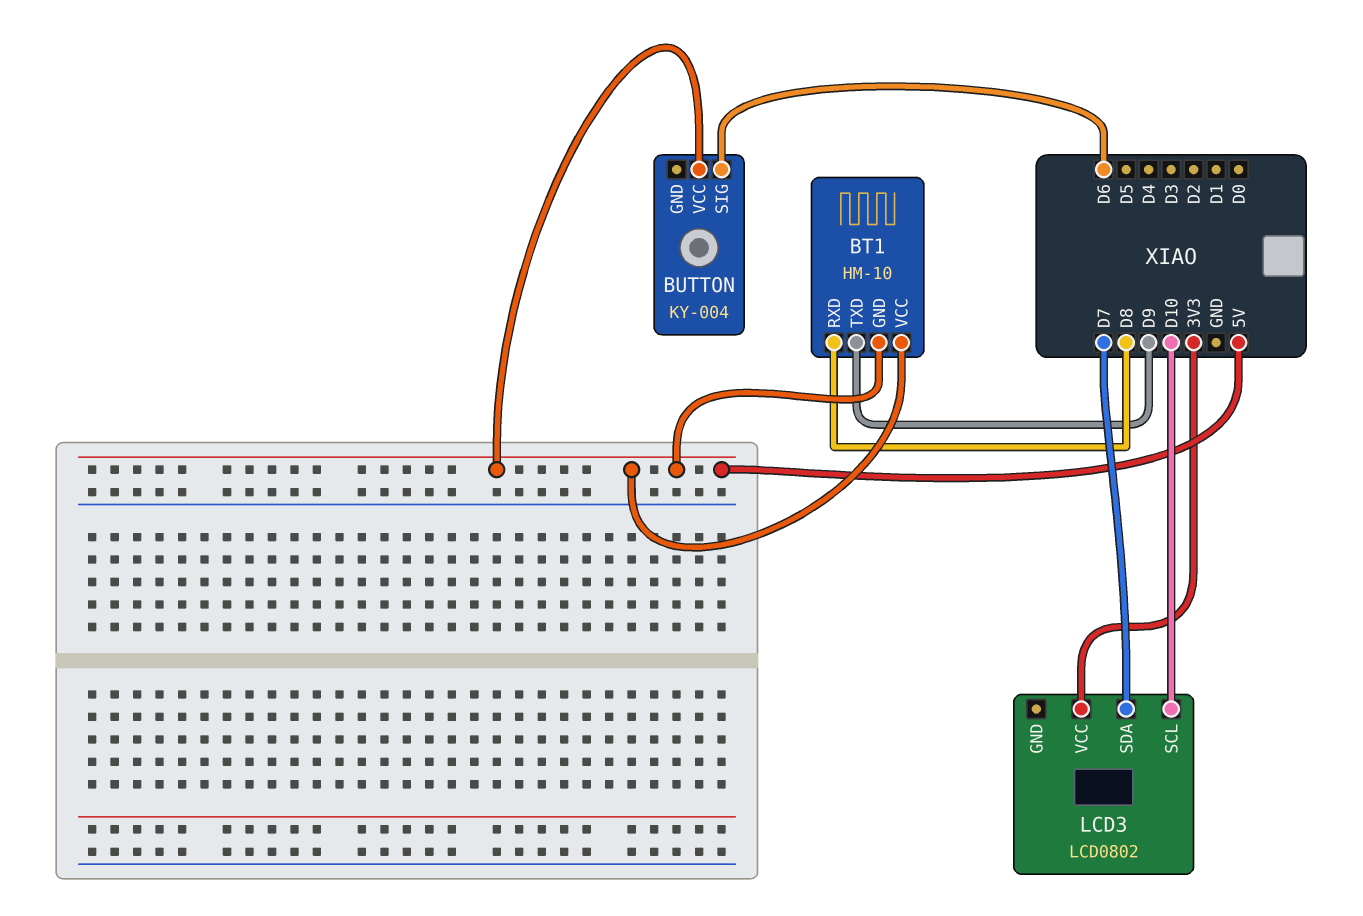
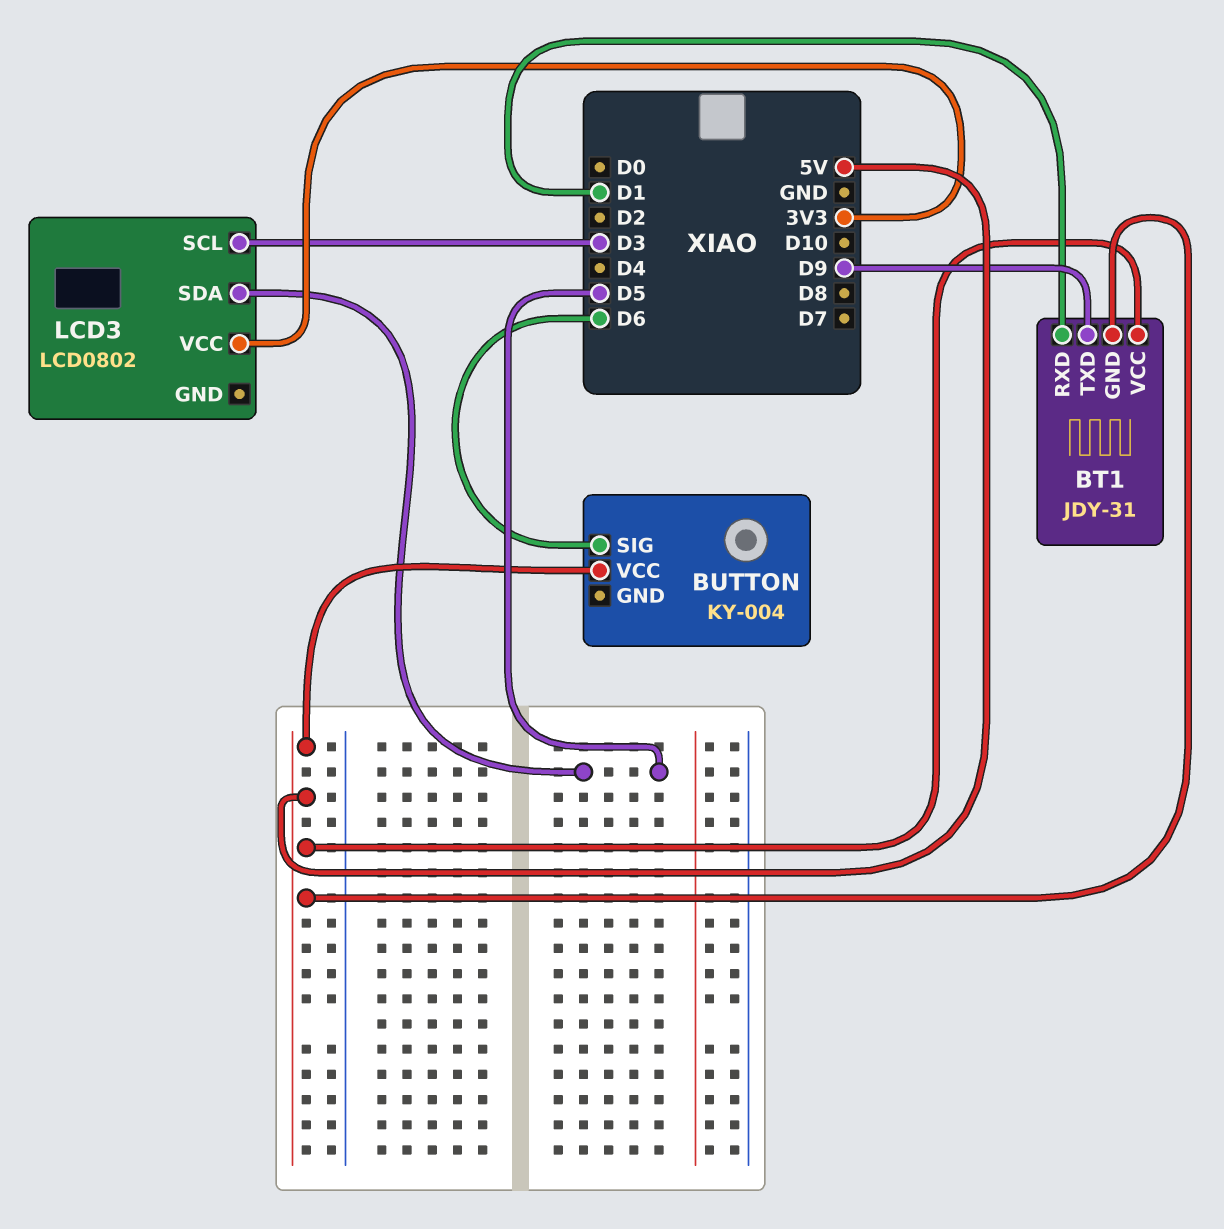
BT1: HM-10 -> JDY-31
BT1 pin RXD: D8 -> D1
LCD3 pin SCL: D10 -> D3
LCD3 pin SDA: D7 -> D5

